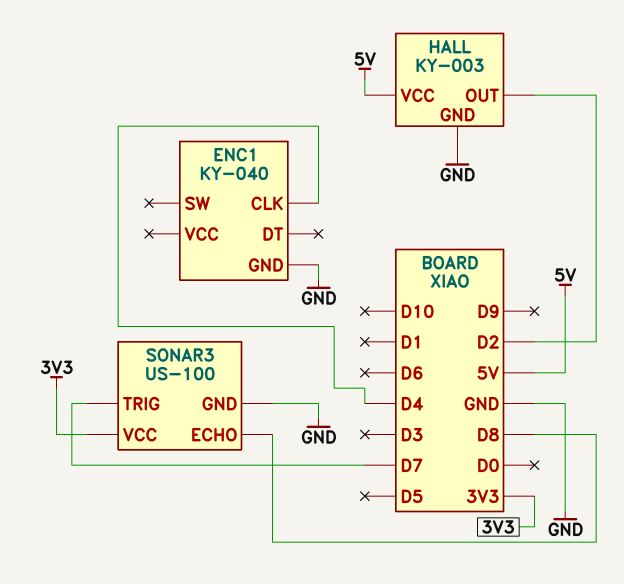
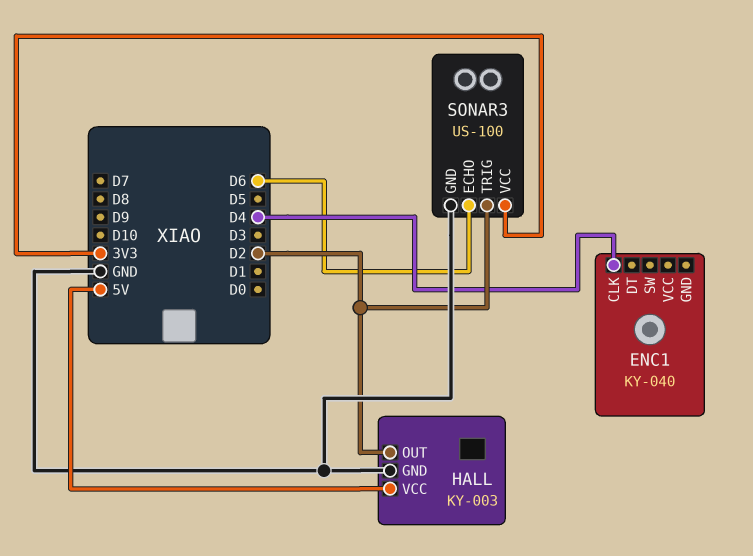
ENC1 pin GND: GND -> none
SONAR3 pin ECHO: D8 -> D6
SONAR3 pin TRIG: D7 -> D2

